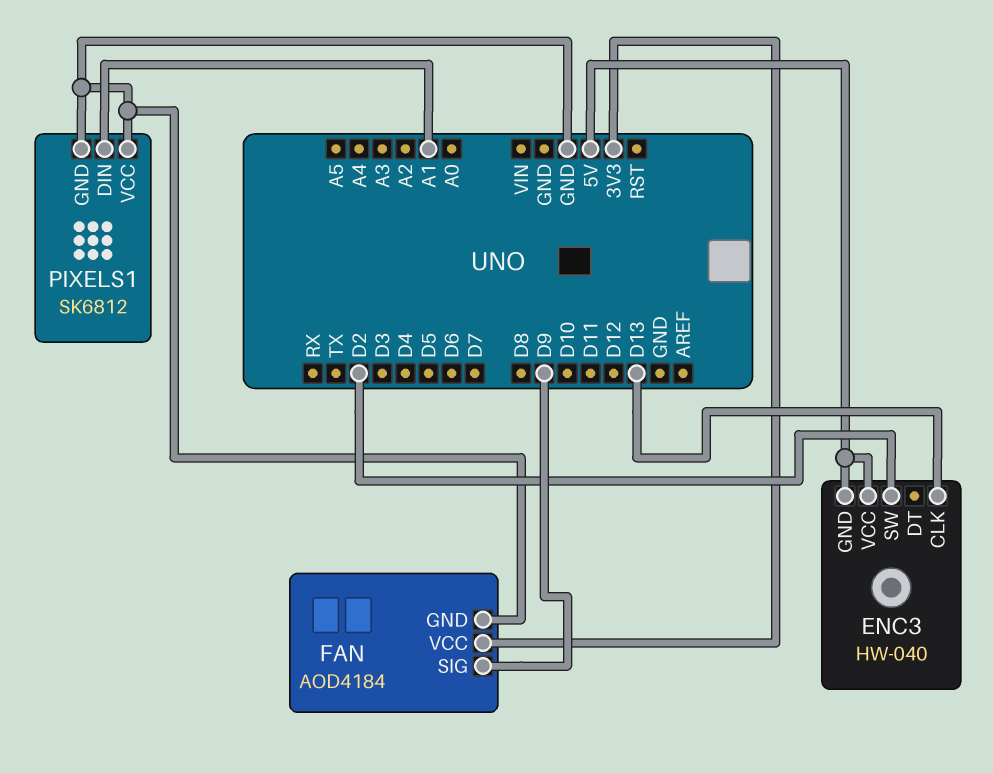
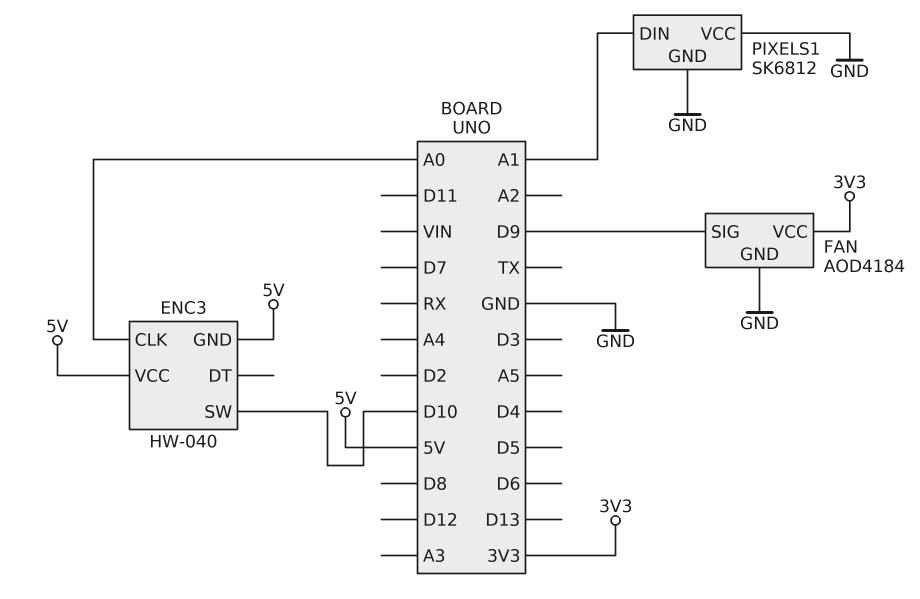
ENC3 pin CLK: D13 -> A0
ENC3 pin SW: D2 -> D10

